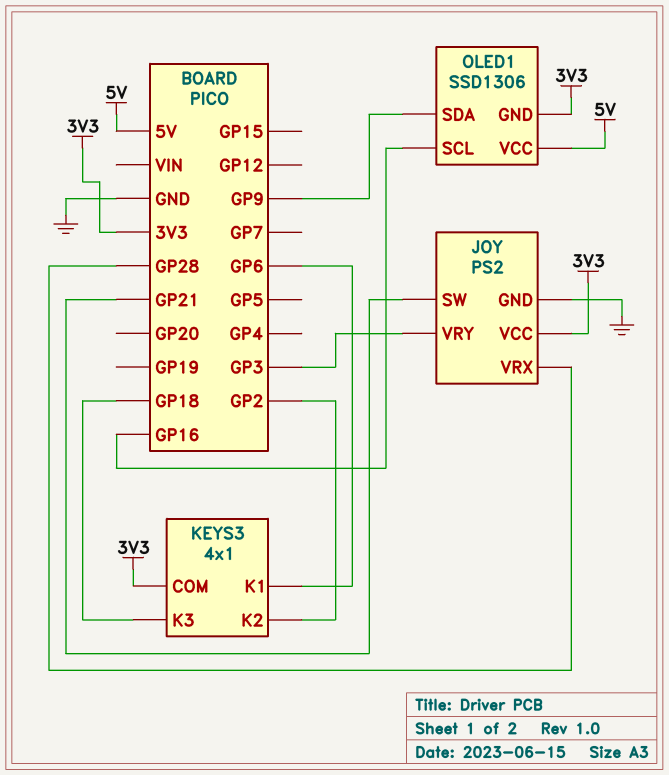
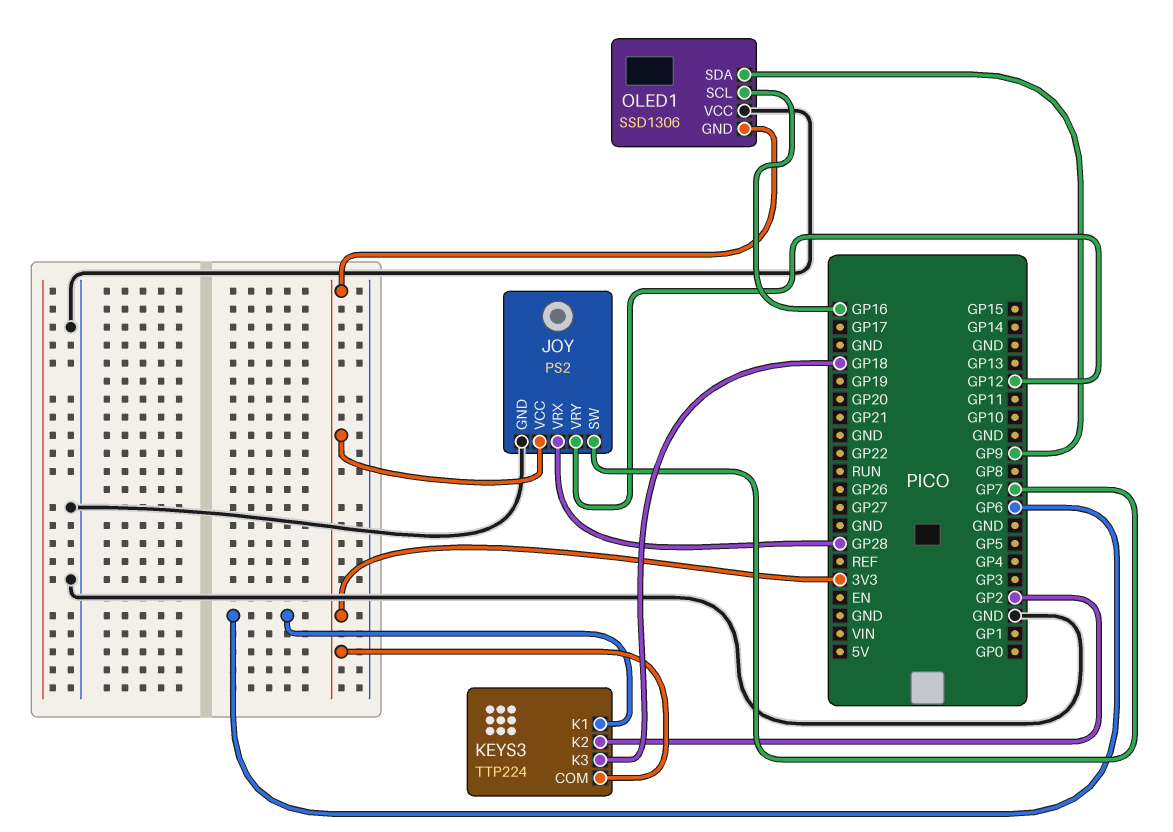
JOY pin SW: GP21 -> GP7
JOY pin VRY: GP3 -> GP12
KEYS3: 4x1 -> TTP224
OLED1 pin VCC: 5V -> GND

